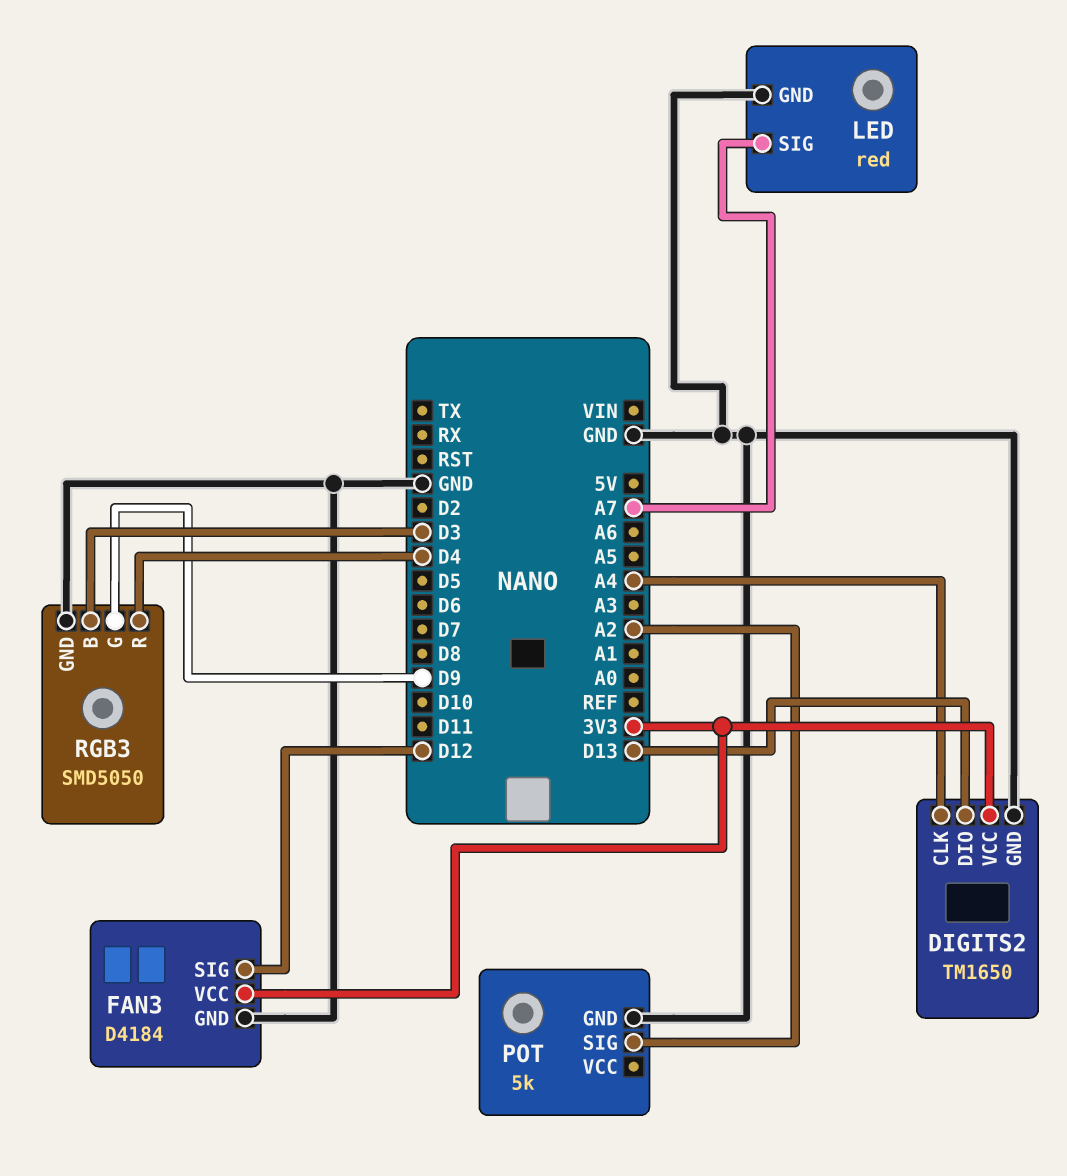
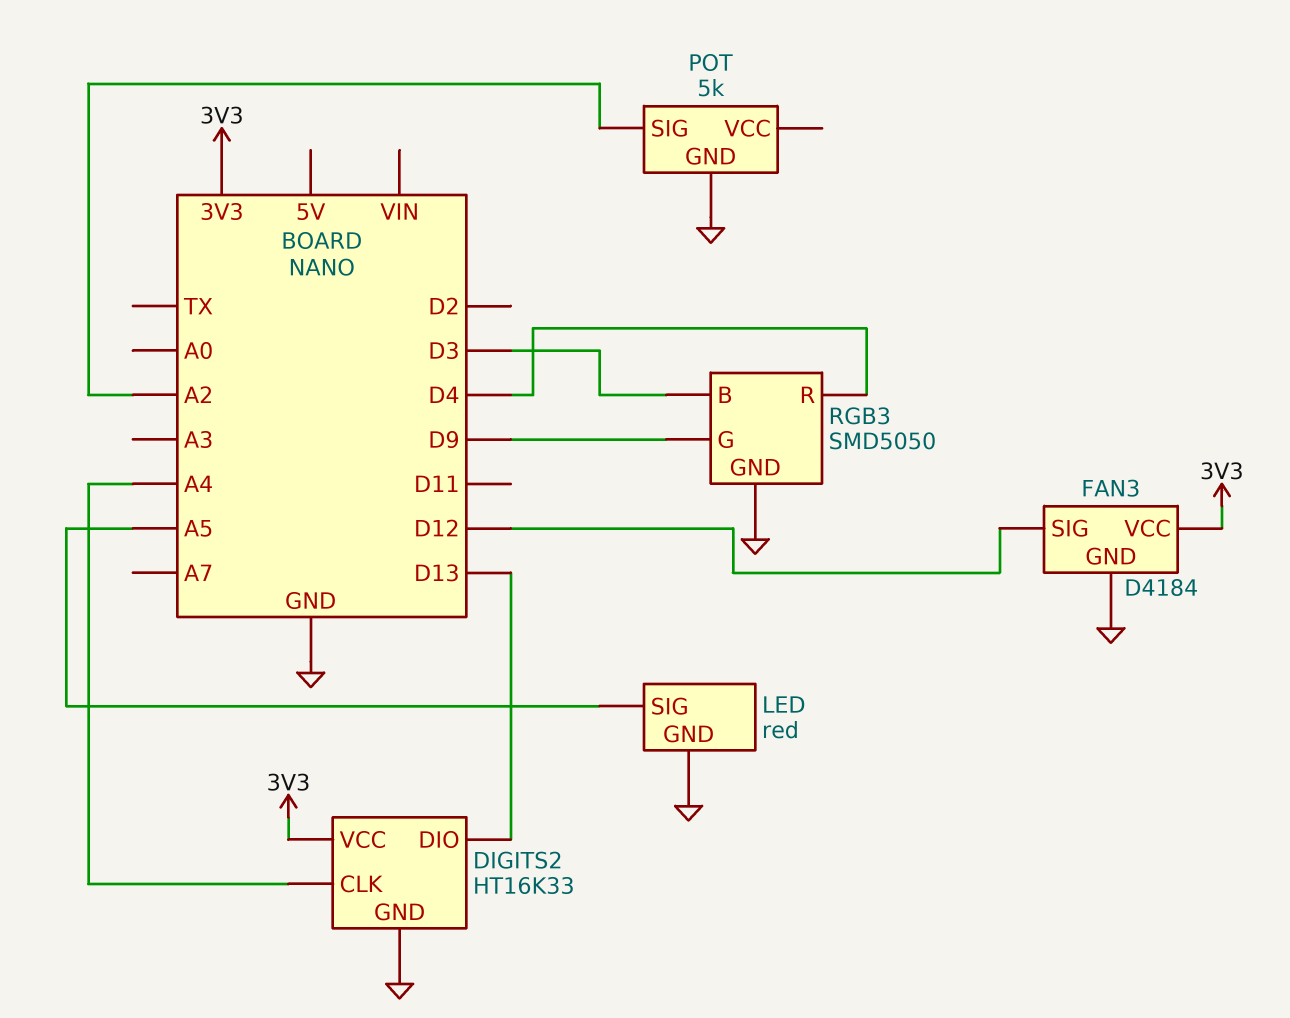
DIGITS2: TM1650 -> HT16K33
LED pin SIG: A7 -> A5

